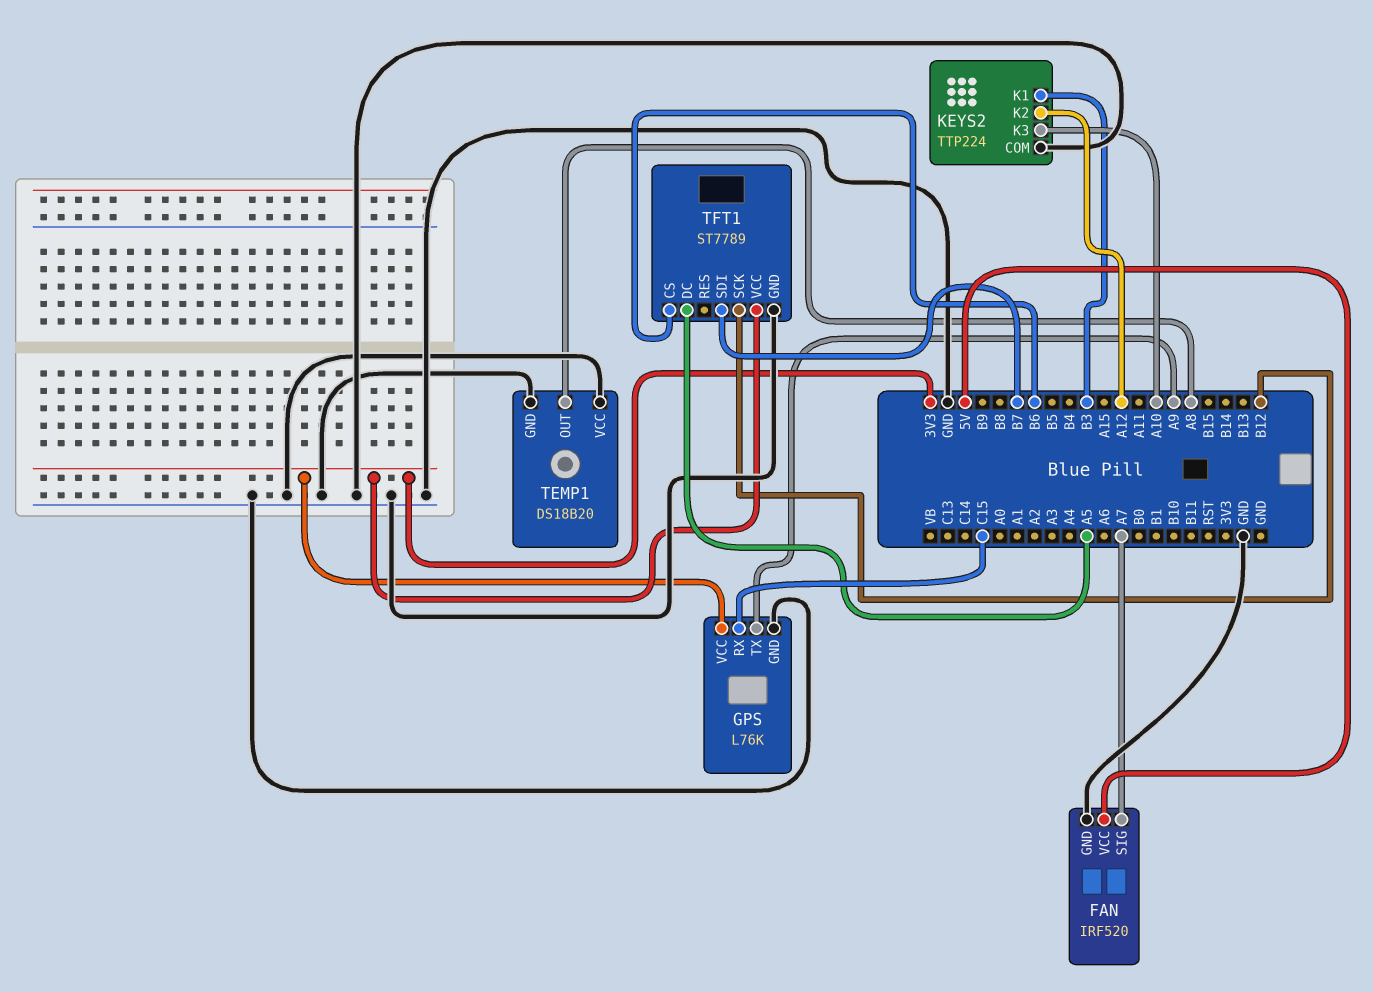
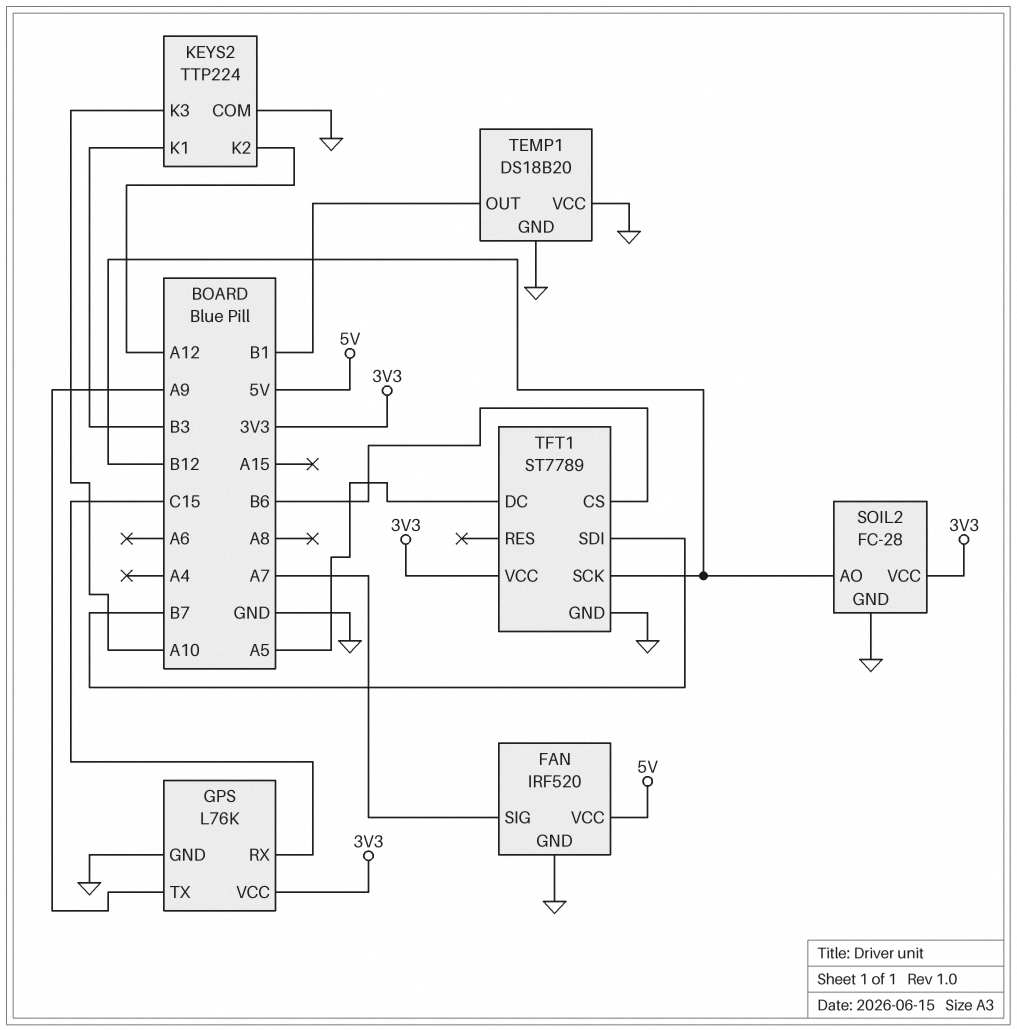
SOIL2: none -> FC-28
SOIL2 pin AO: none -> B12
SOIL2 pin GND: none -> GND
SOIL2 pin VCC: none -> 3V3
TEMP1 pin OUT: A8 -> B1

